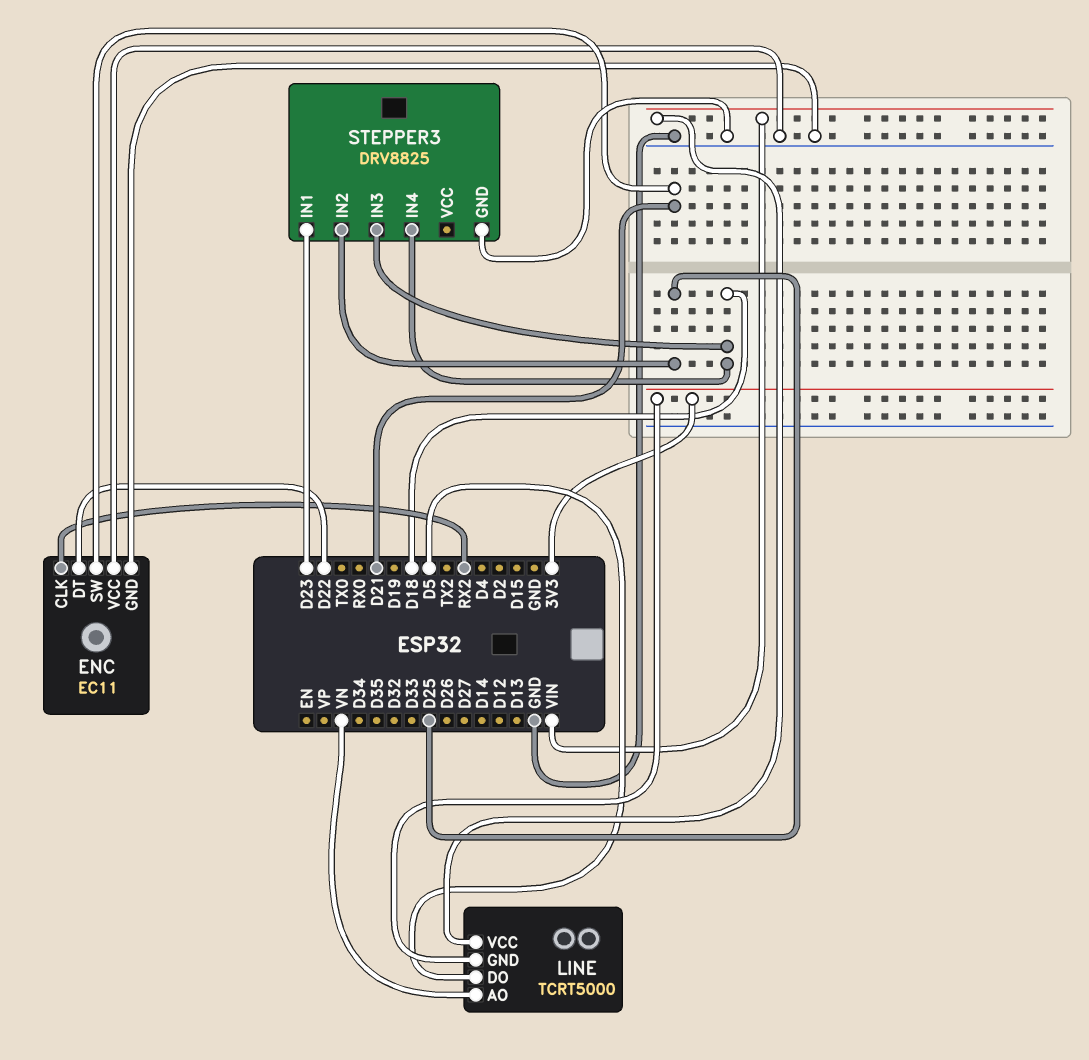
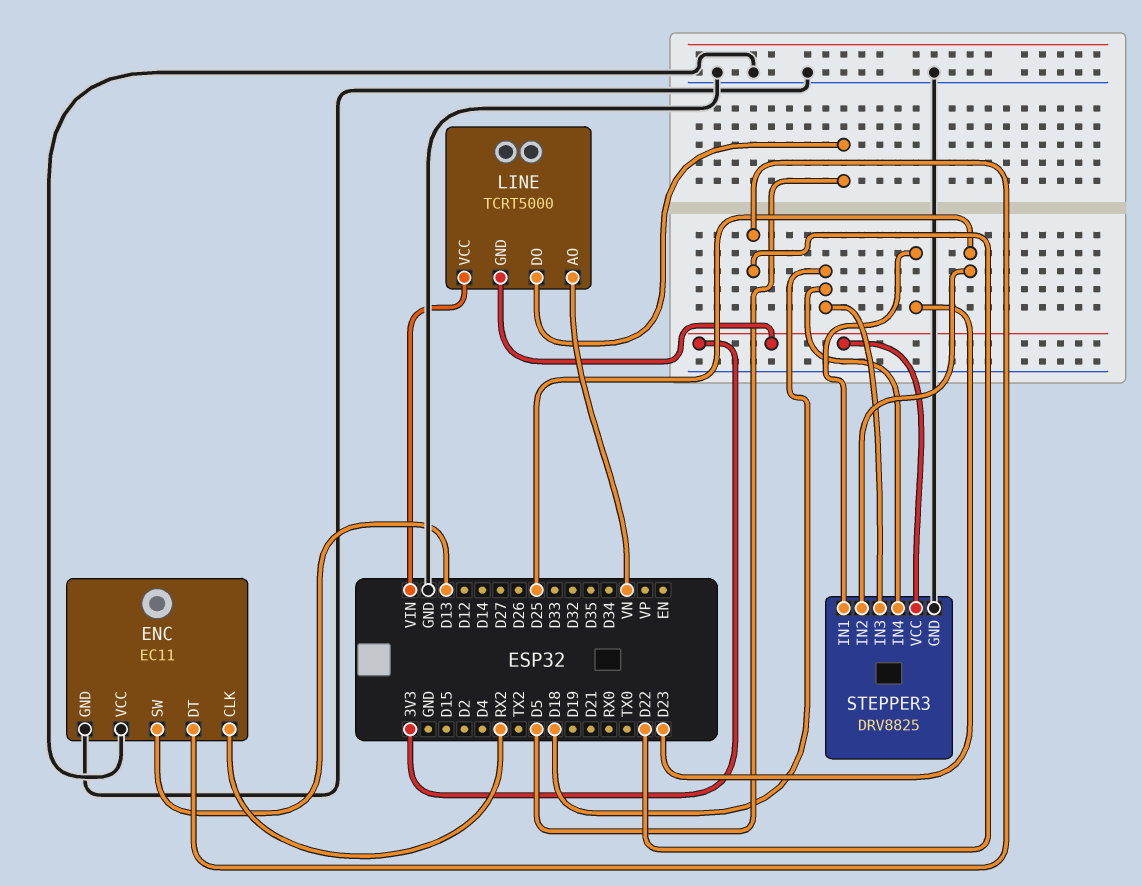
ENC pin SW: D21 -> D13
STEPPER3 pin VCC: none -> 3V3

